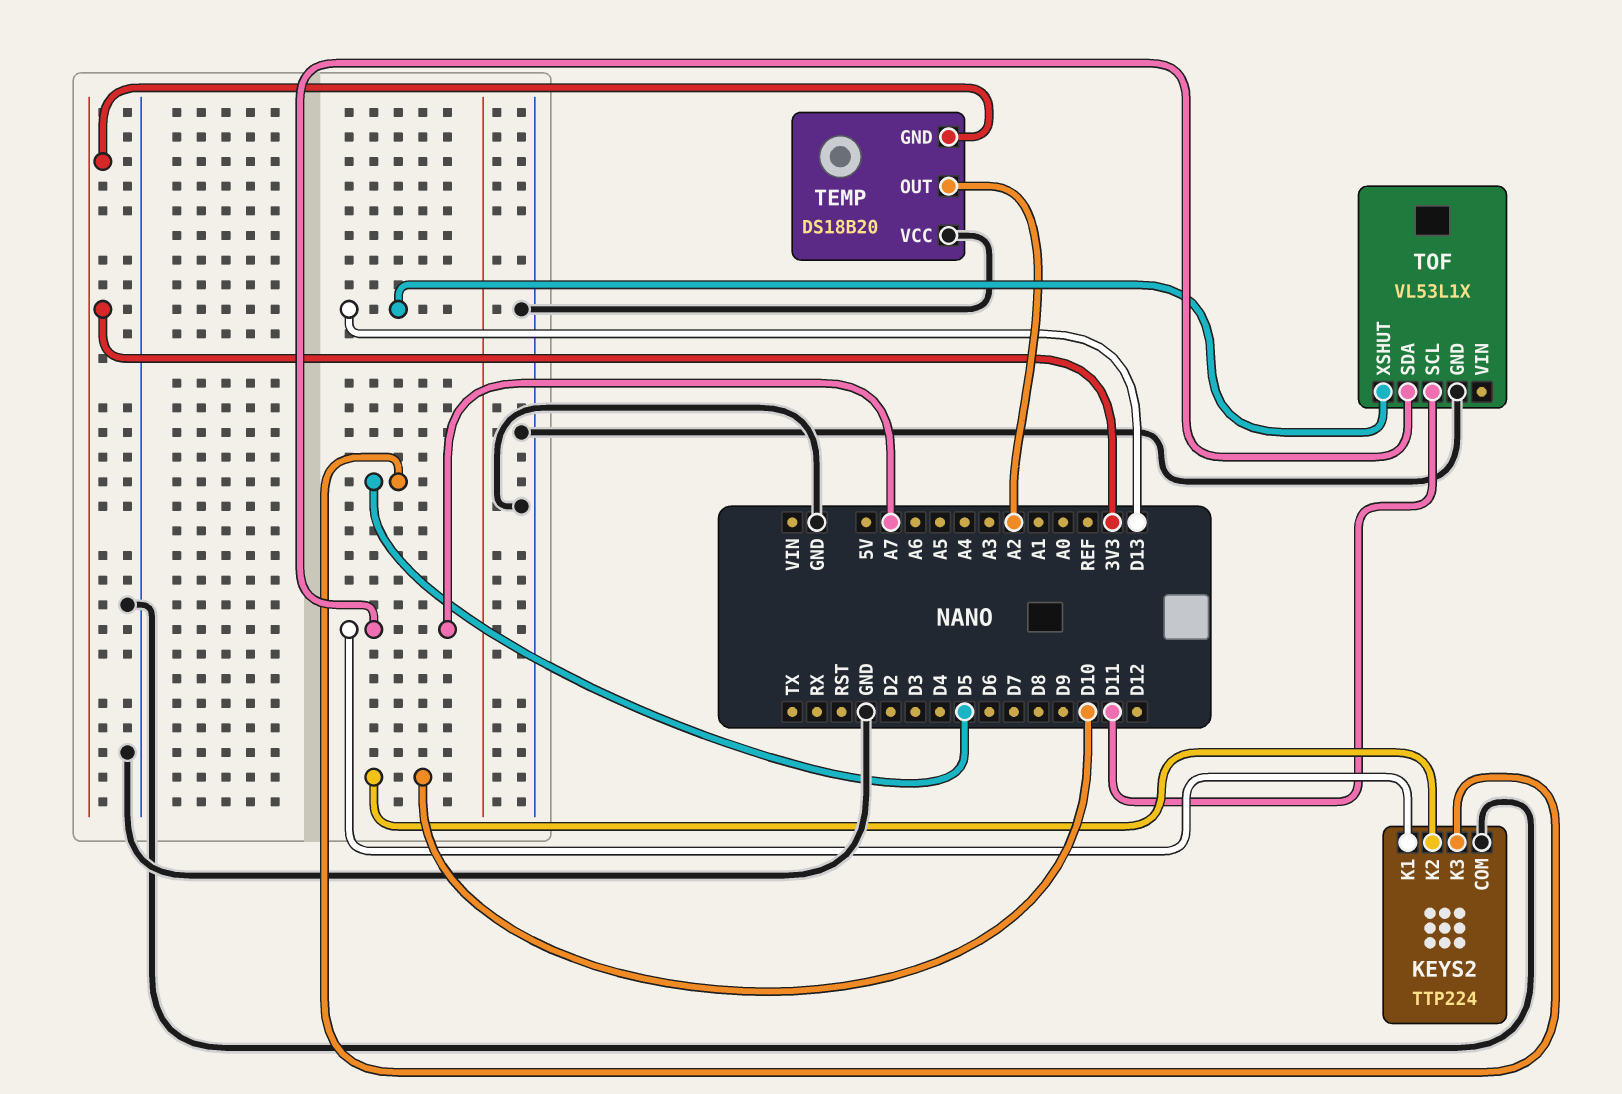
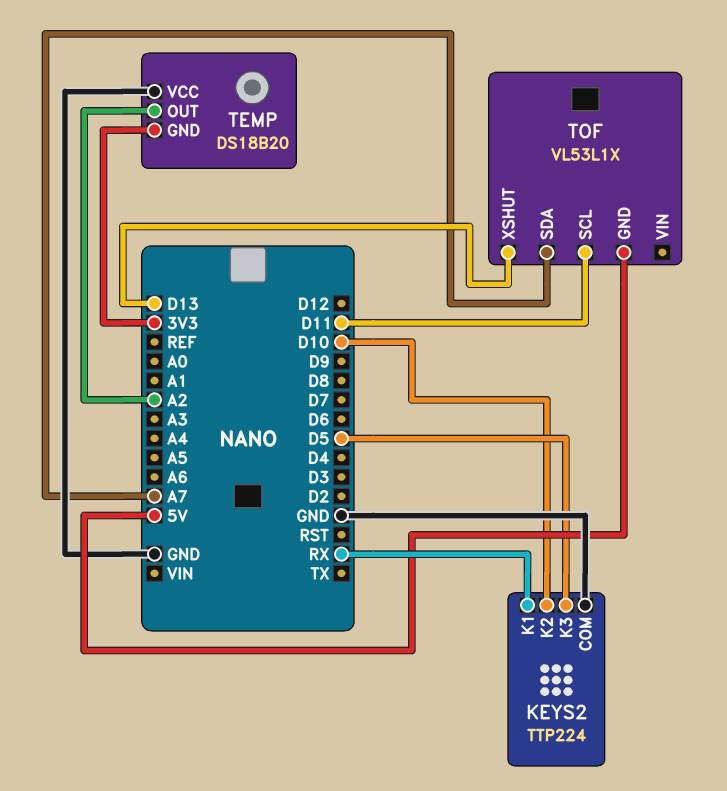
KEYS2 pin K1: A7 -> RX
TOF pin GND: GND -> 5V

